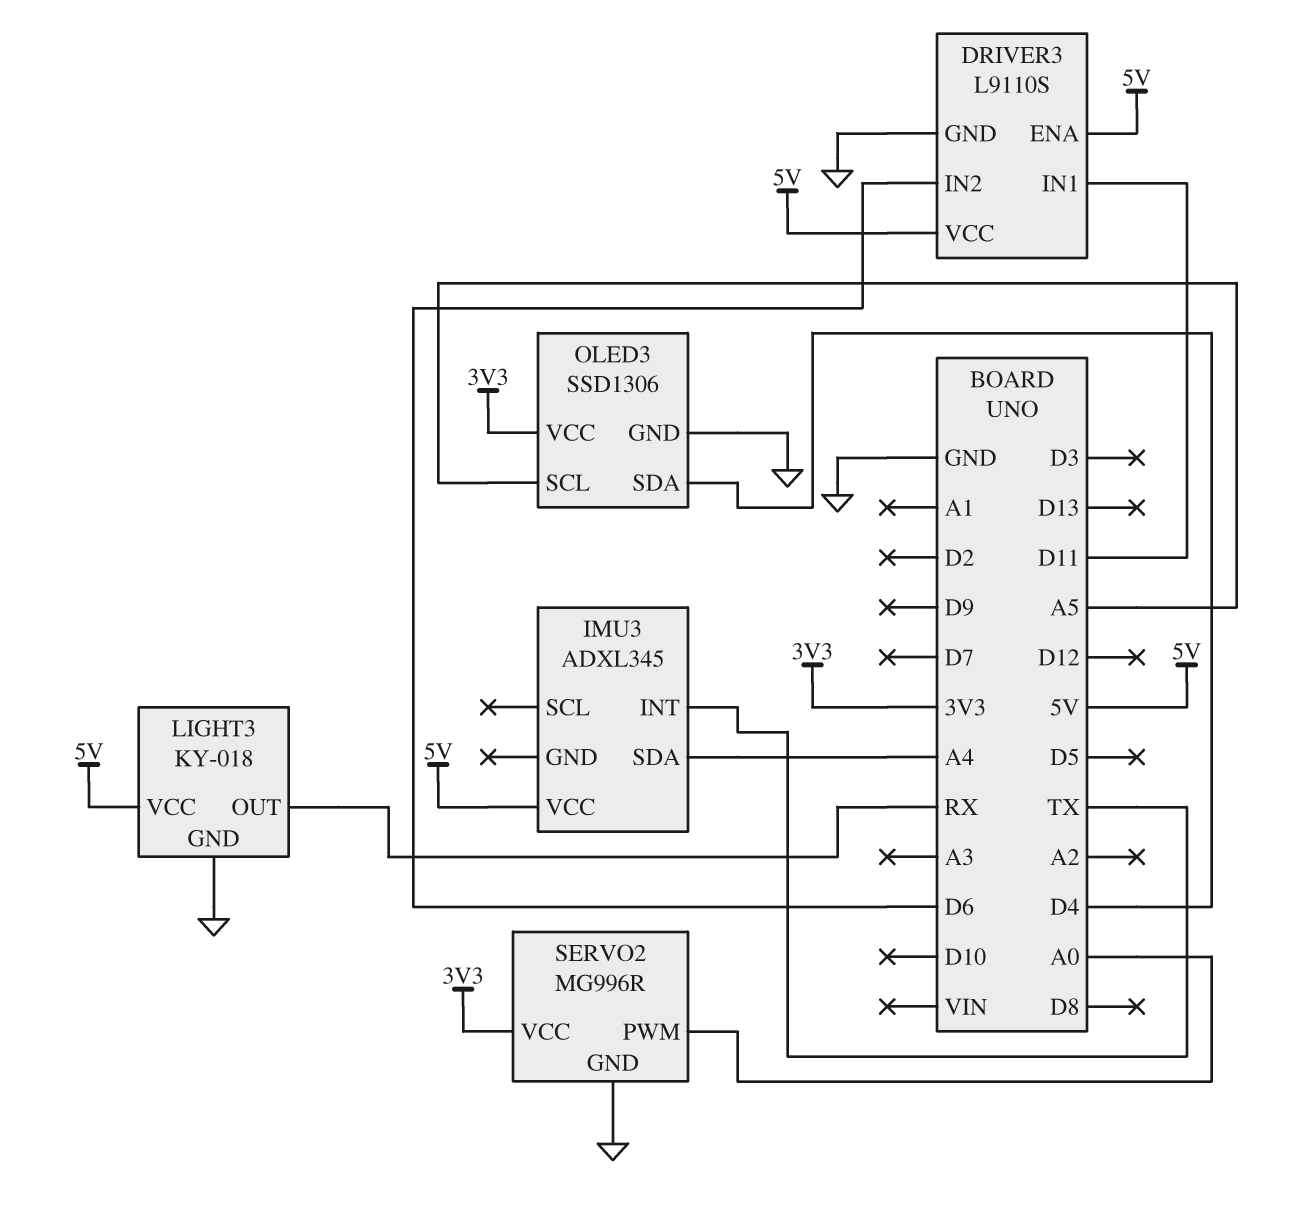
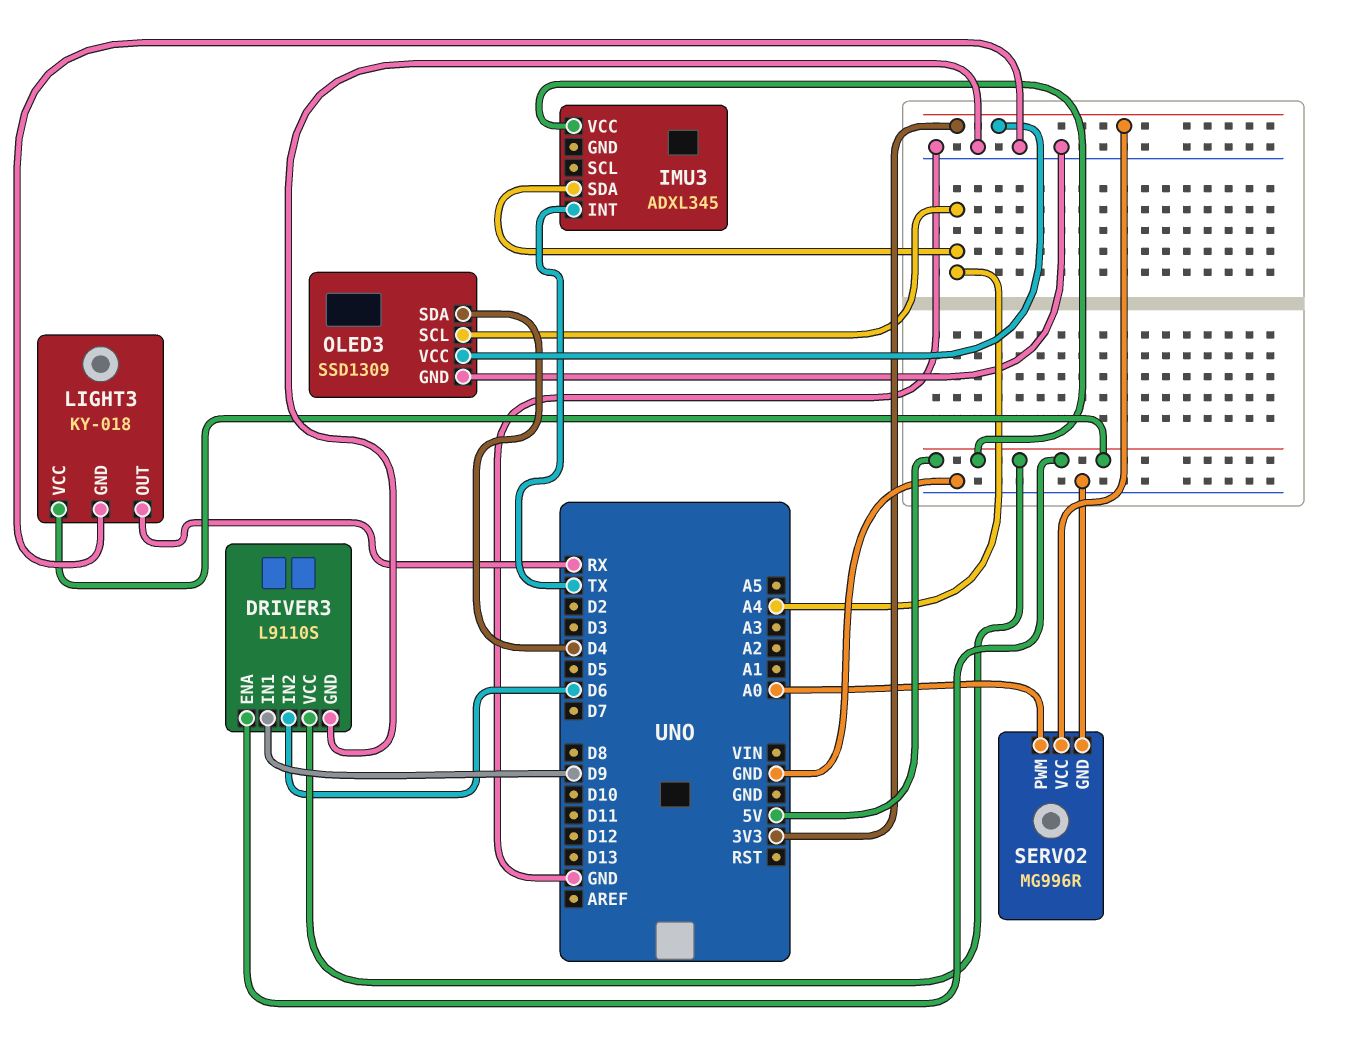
DRIVER3 pin IN1: D11 -> D9
OLED3: SSD1306 -> SSD1309
OLED3 pin SCL: A5 -> A4

